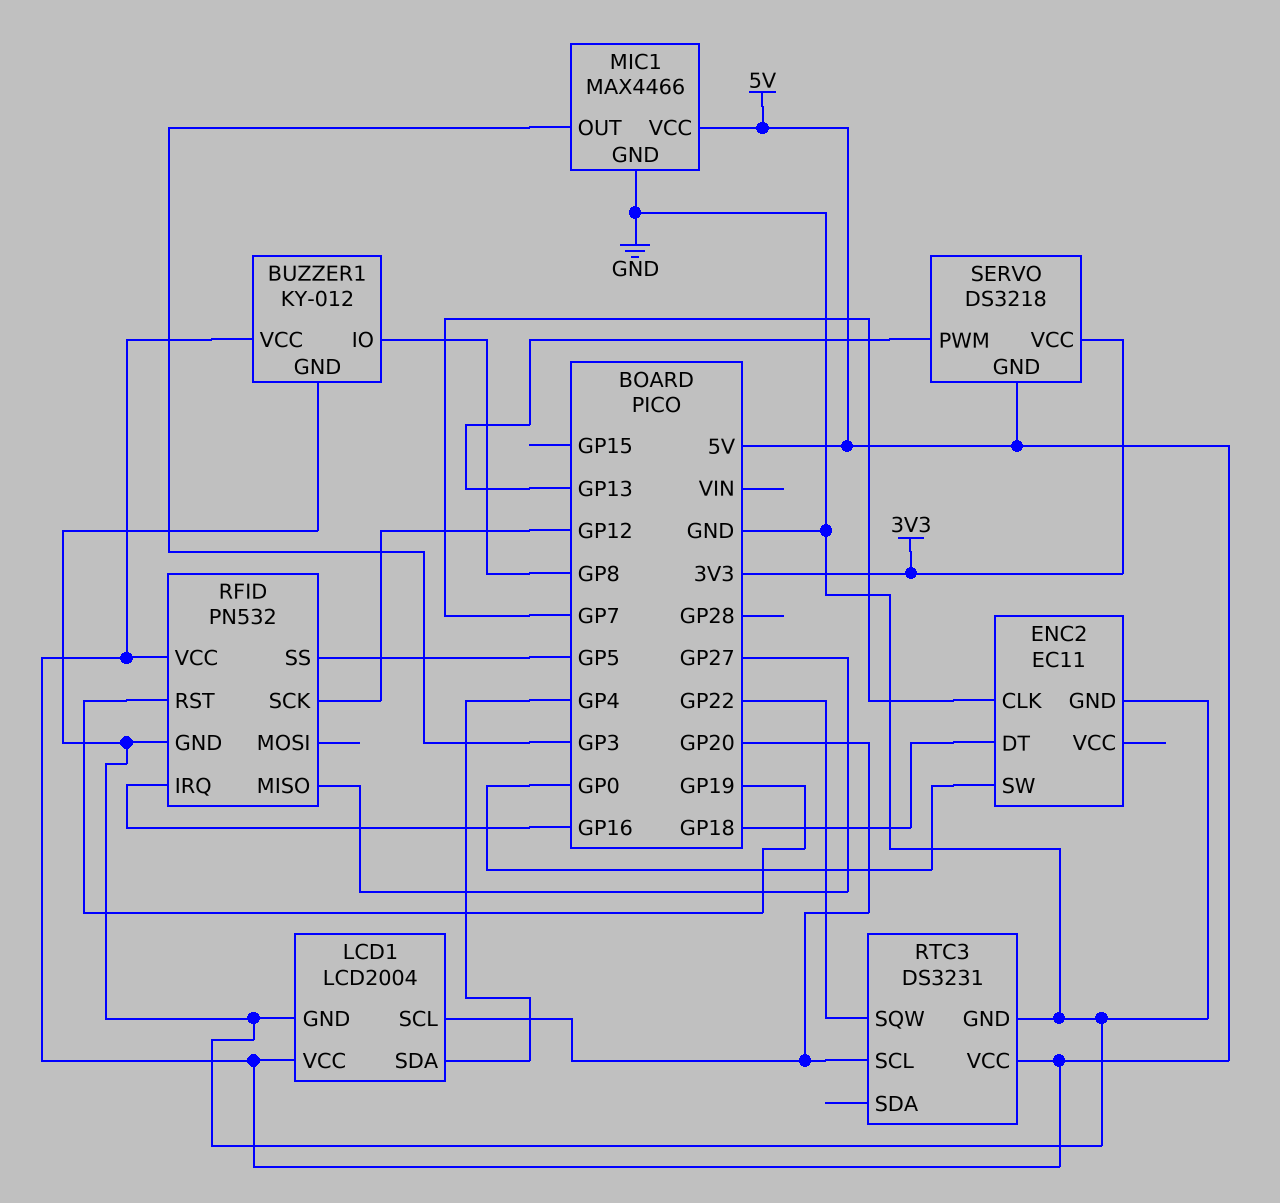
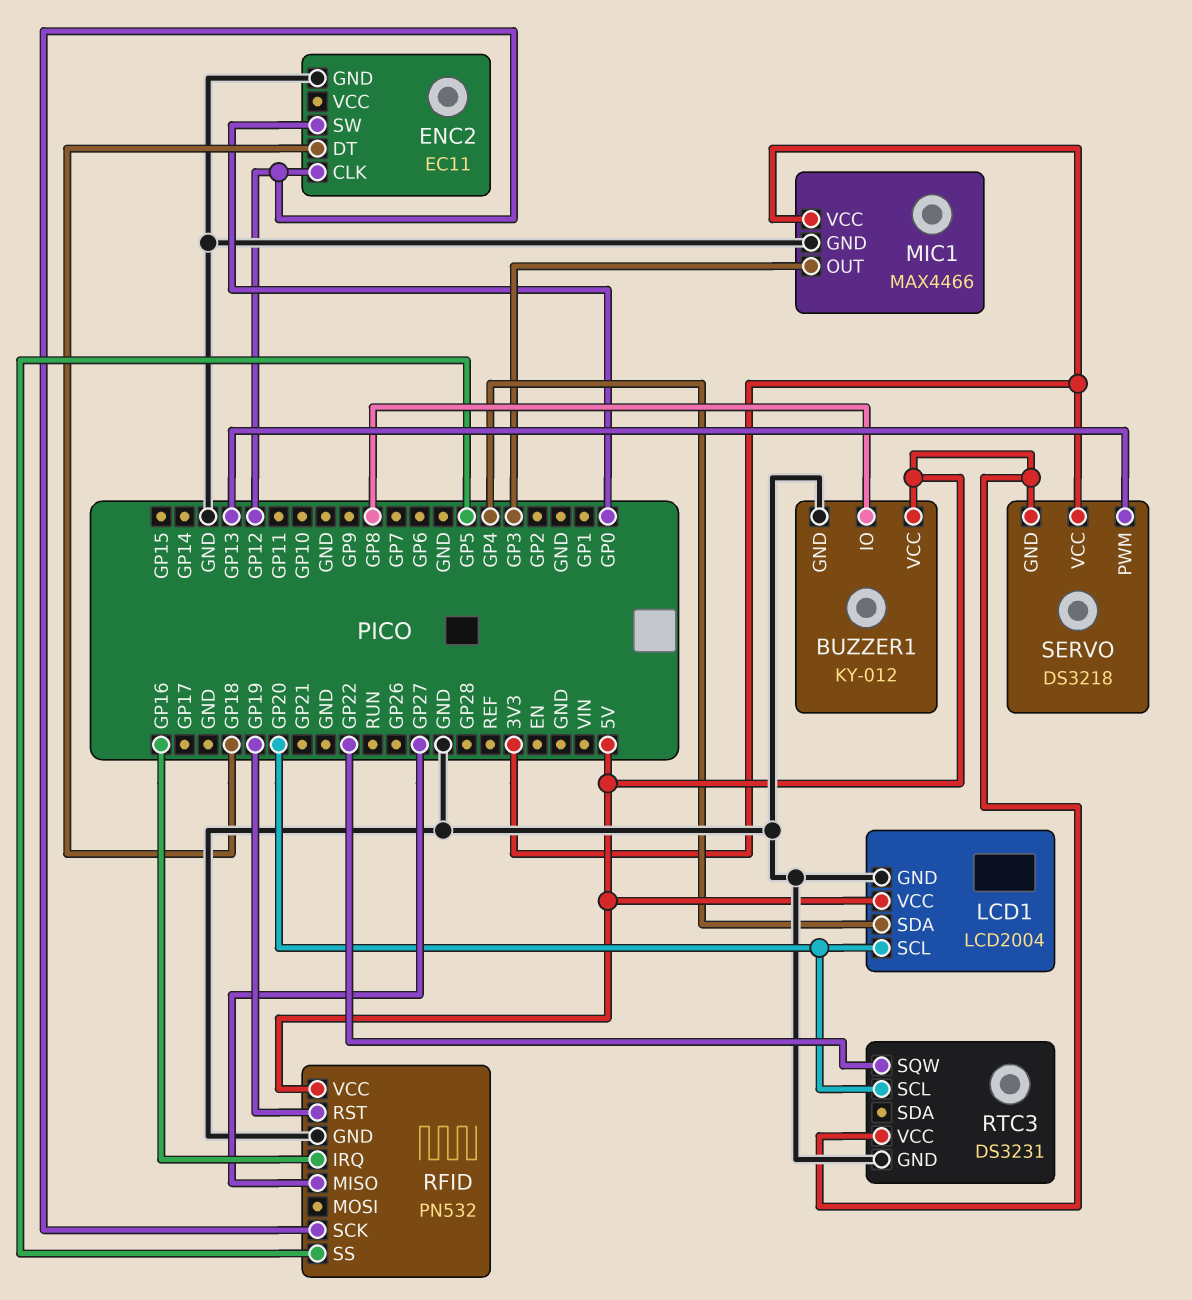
ENC2 pin CLK: GP7 -> GP12
MIC1 pin VCC: 5V -> 3V3

